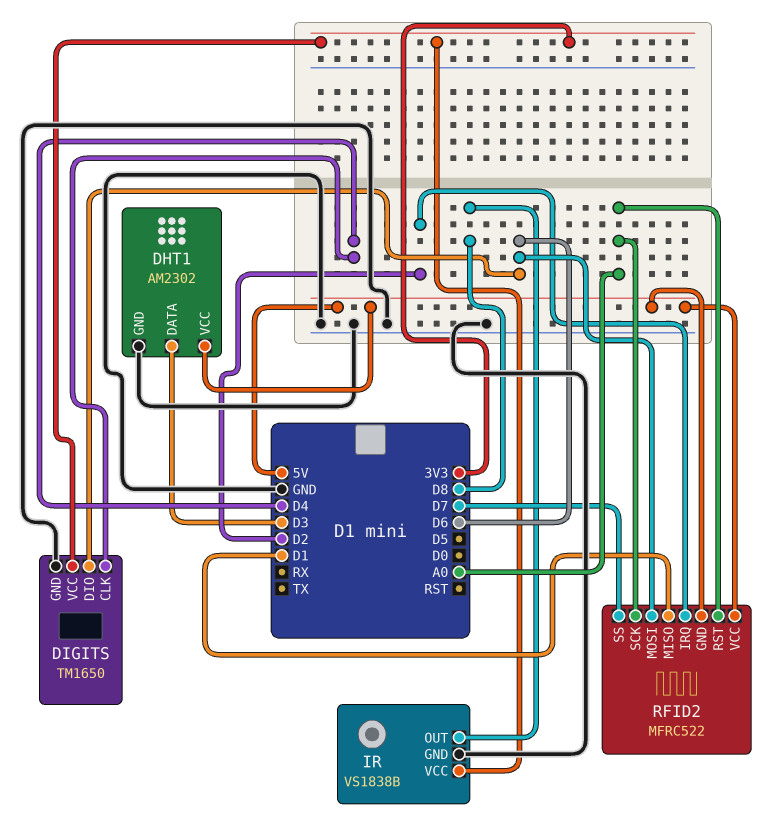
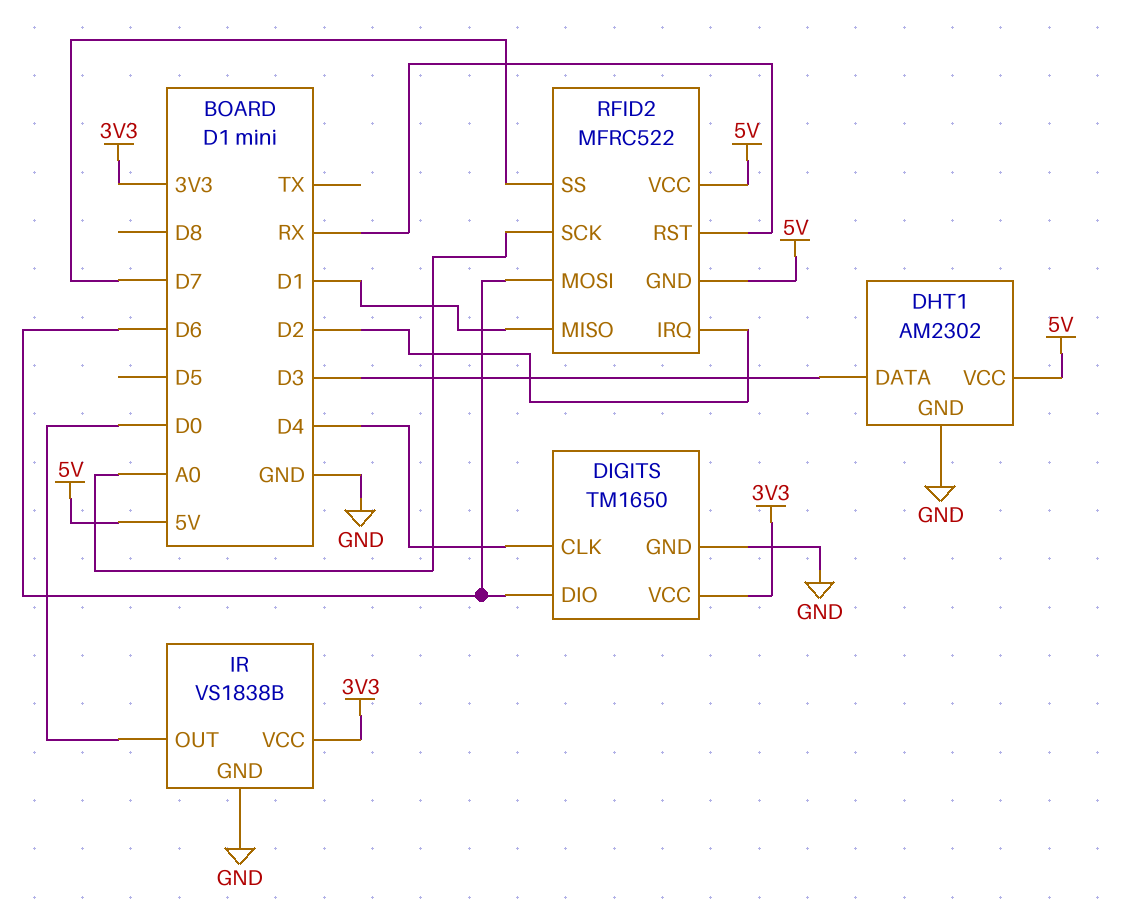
IR pin OUT: D8 -> D0
RFID2 pin RST: A0 -> RX

